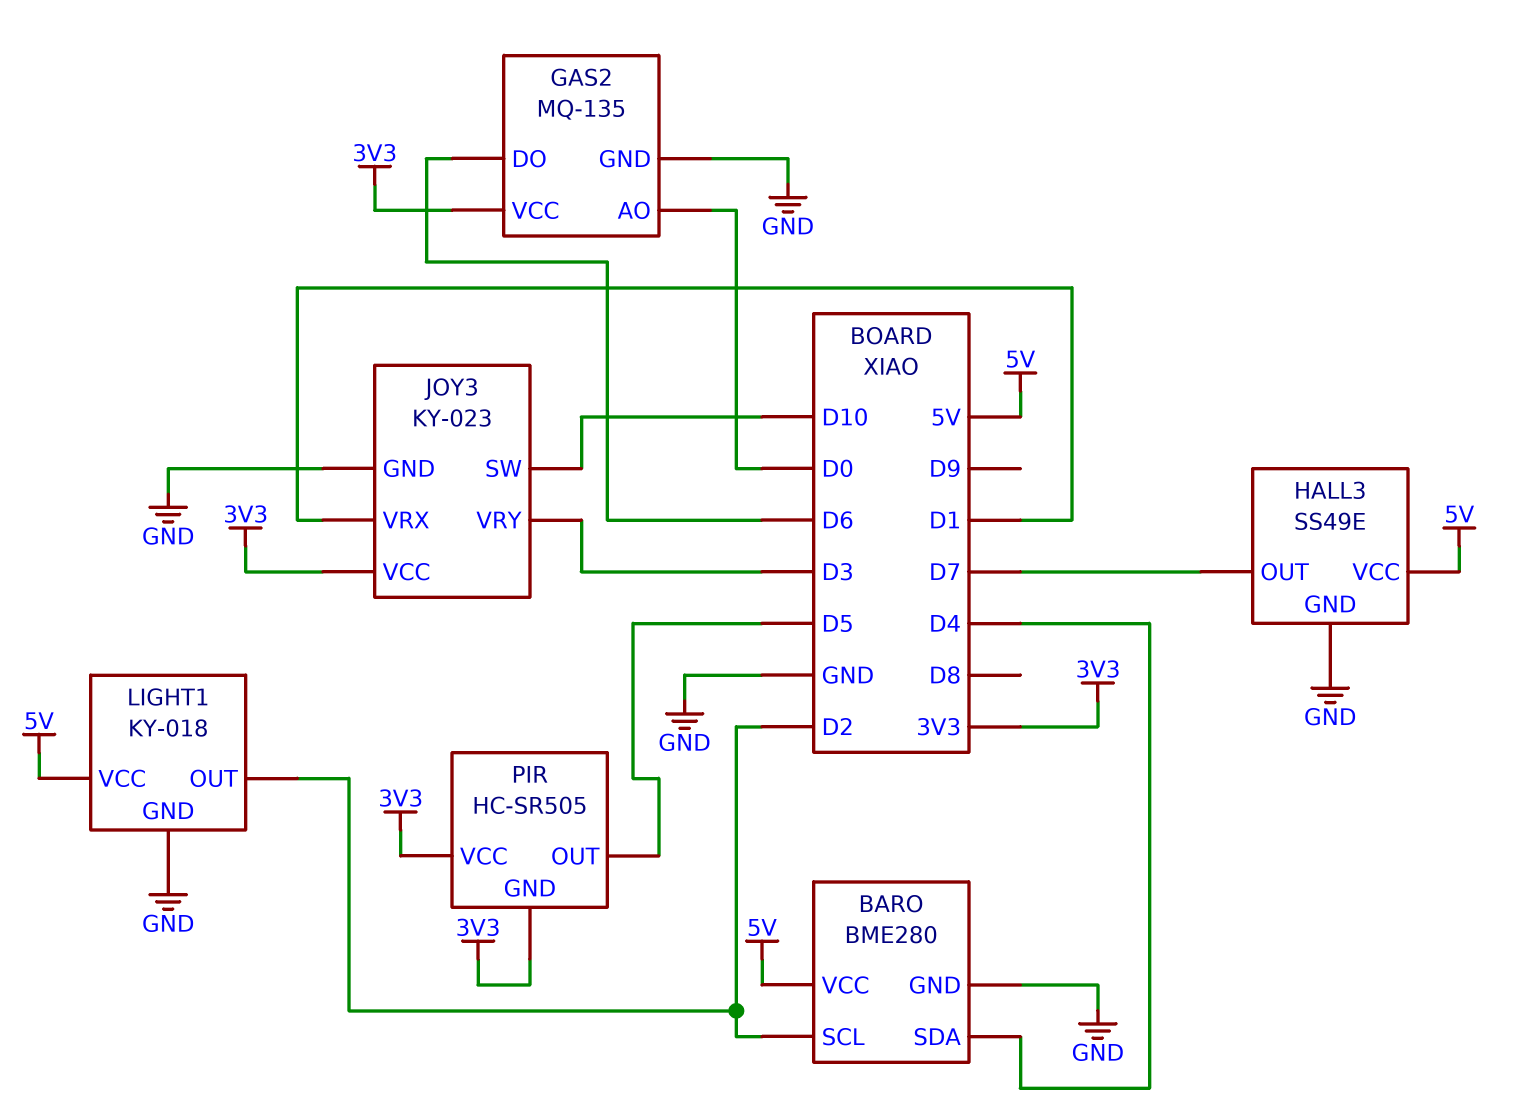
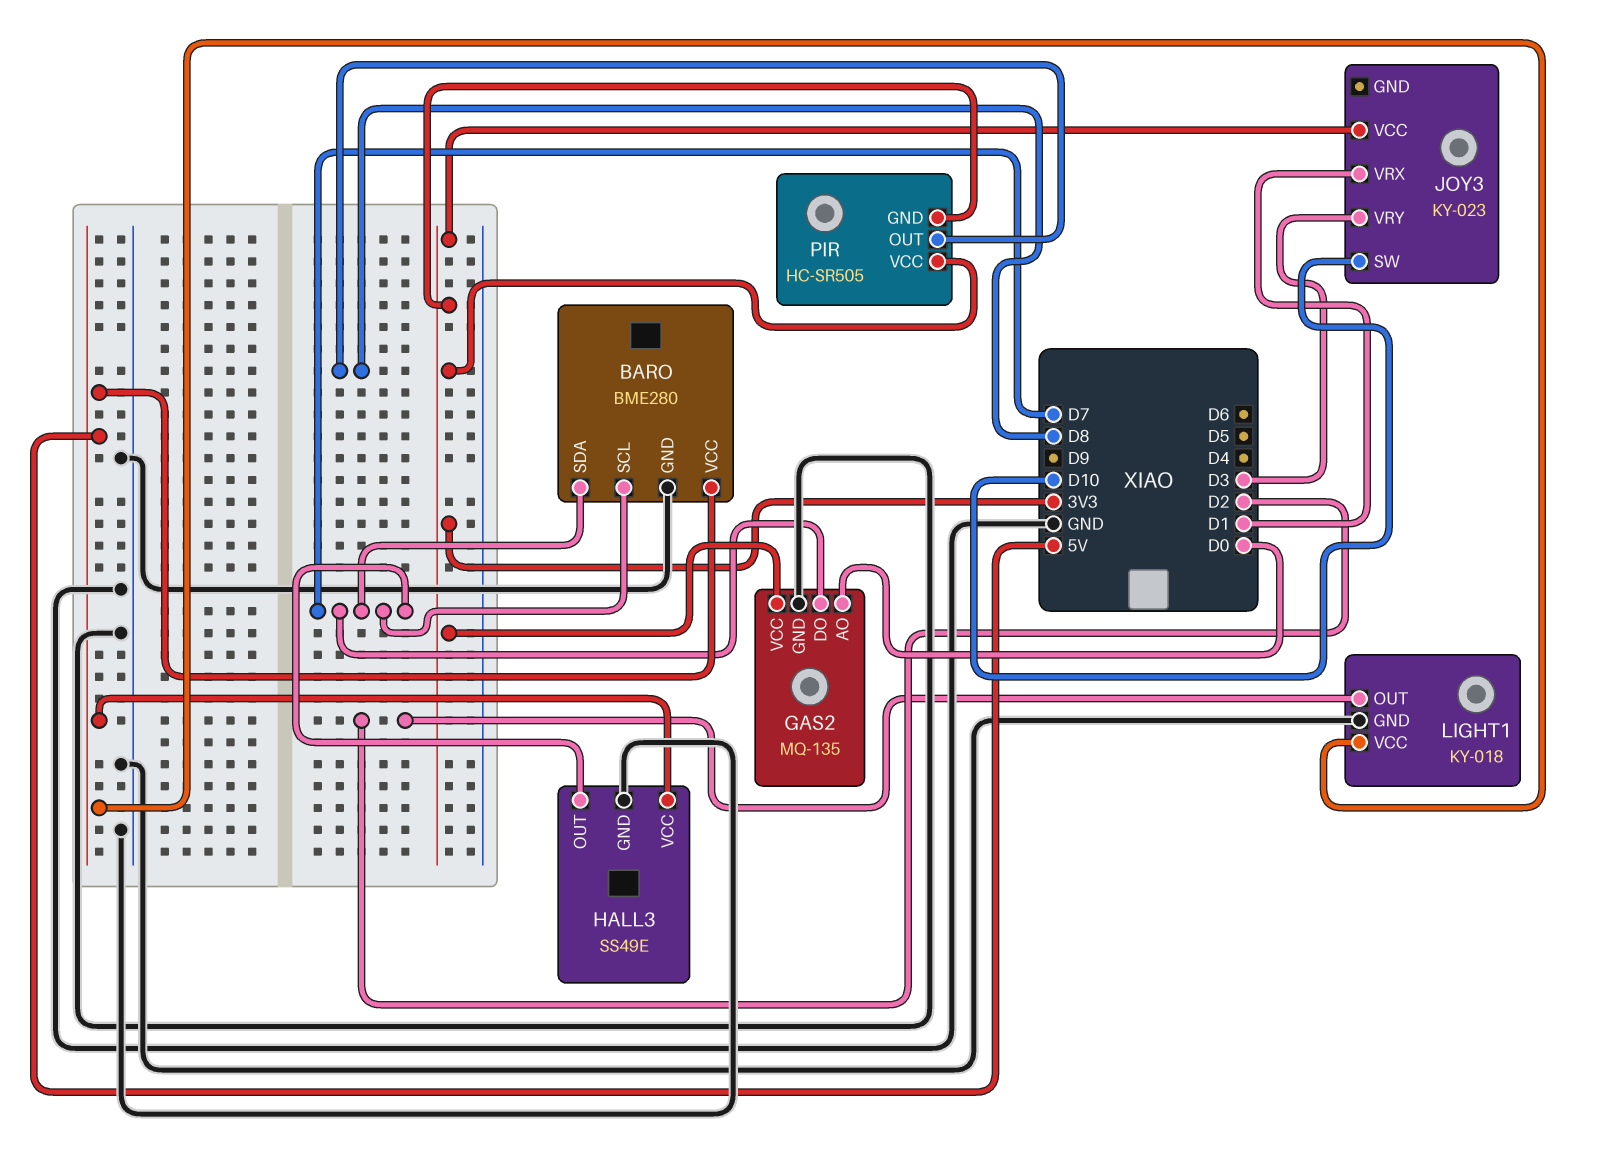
BARO pin SCL: D2 -> D7
BARO pin SDA: D4 -> D7
GAS2 pin DO: D6 -> D7
JOY3 pin GND: GND -> none
PIR pin OUT: D5 -> D8

